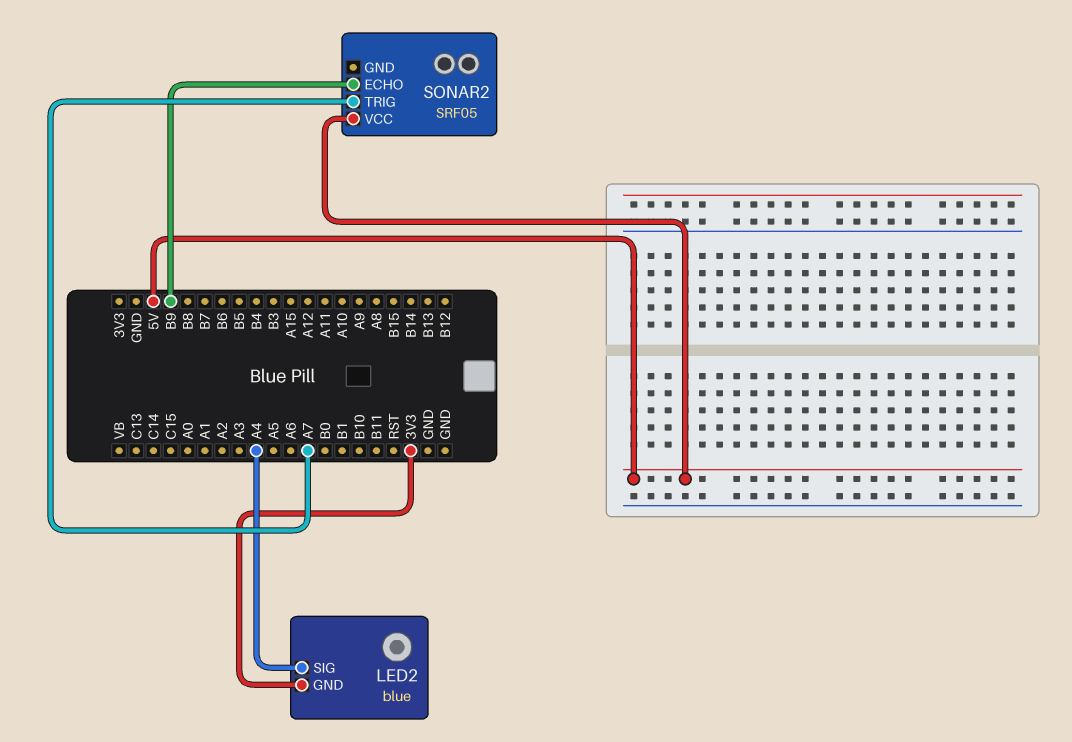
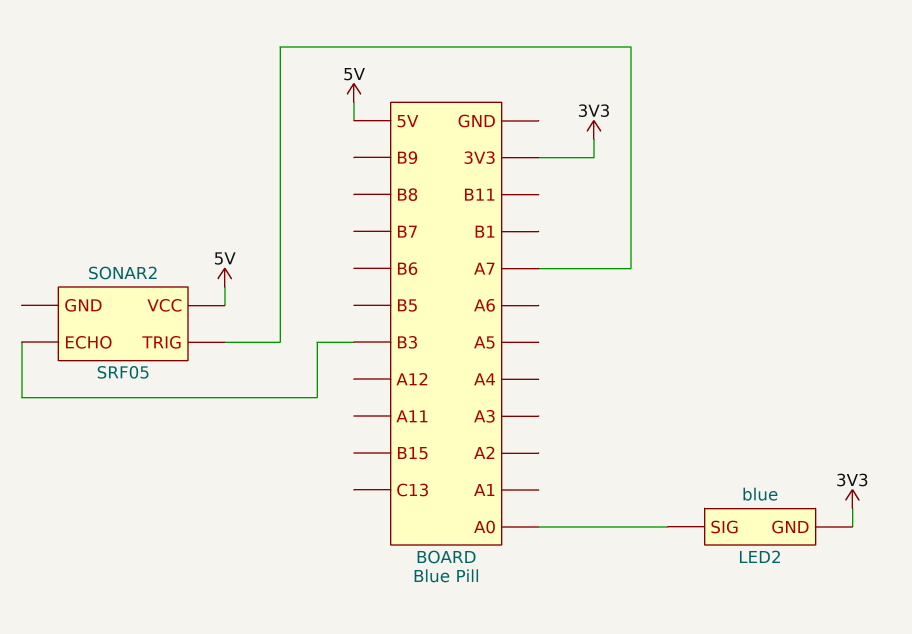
LED2 pin SIG: A4 -> A0
SONAR2 pin ECHO: B9 -> B3

